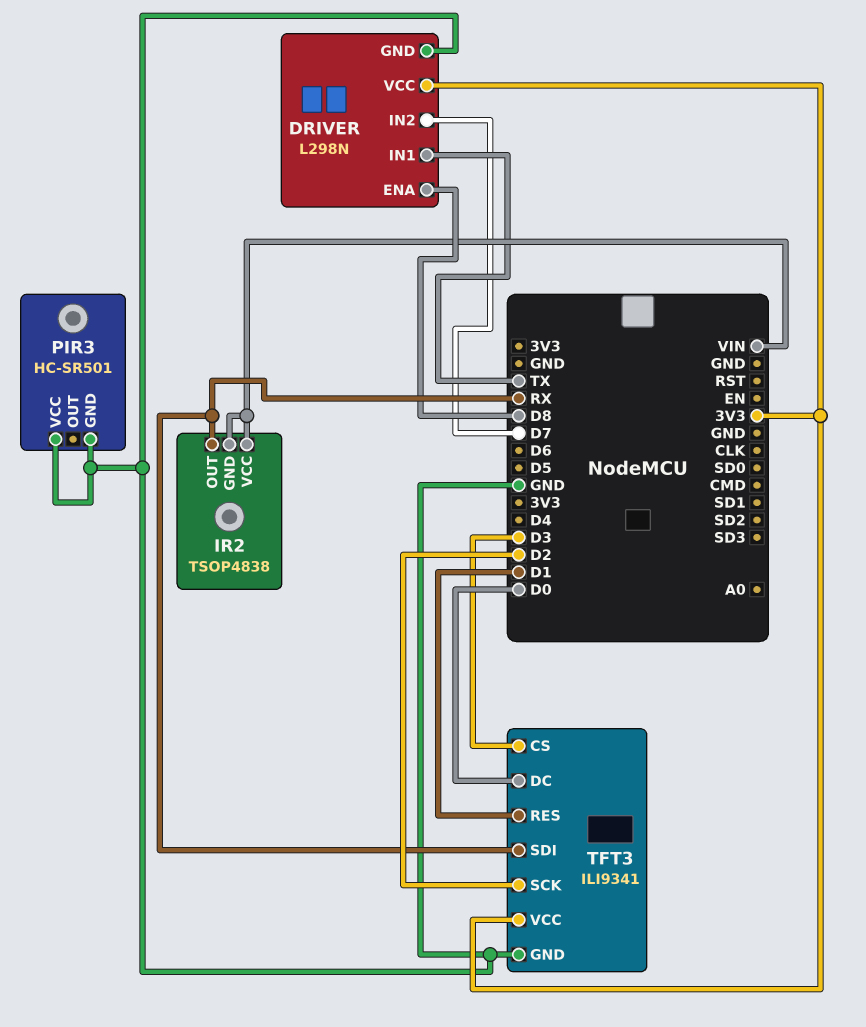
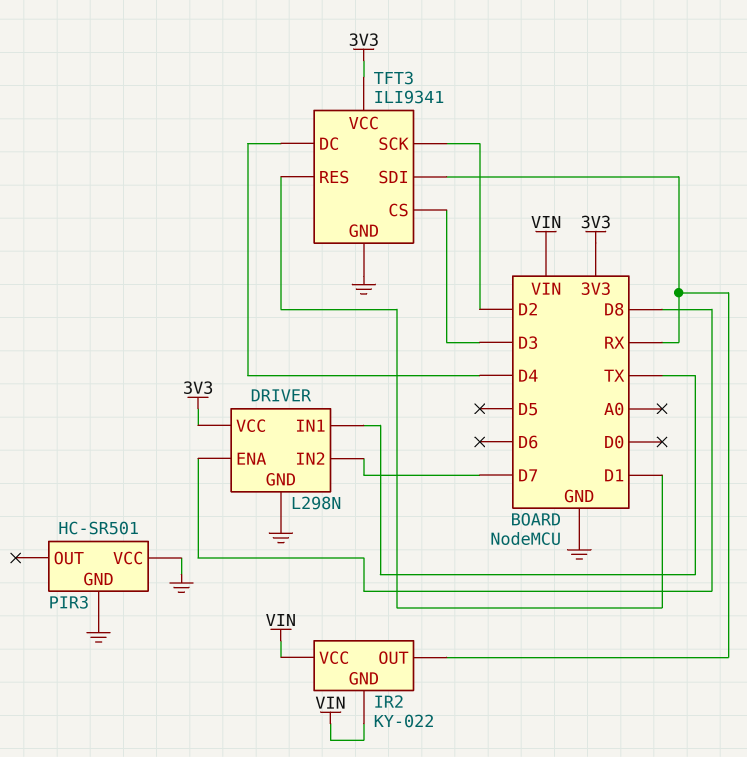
IR2: TSOP4838 -> KY-022
TFT3 pin DC: D0 -> D4

